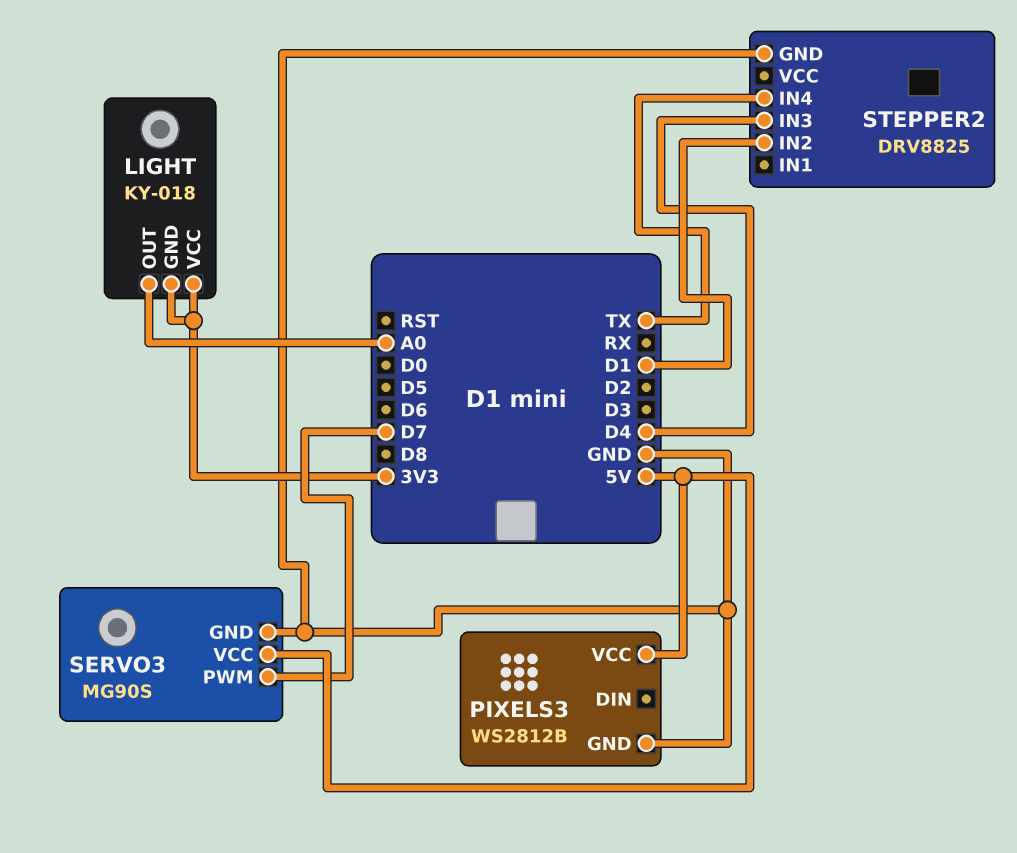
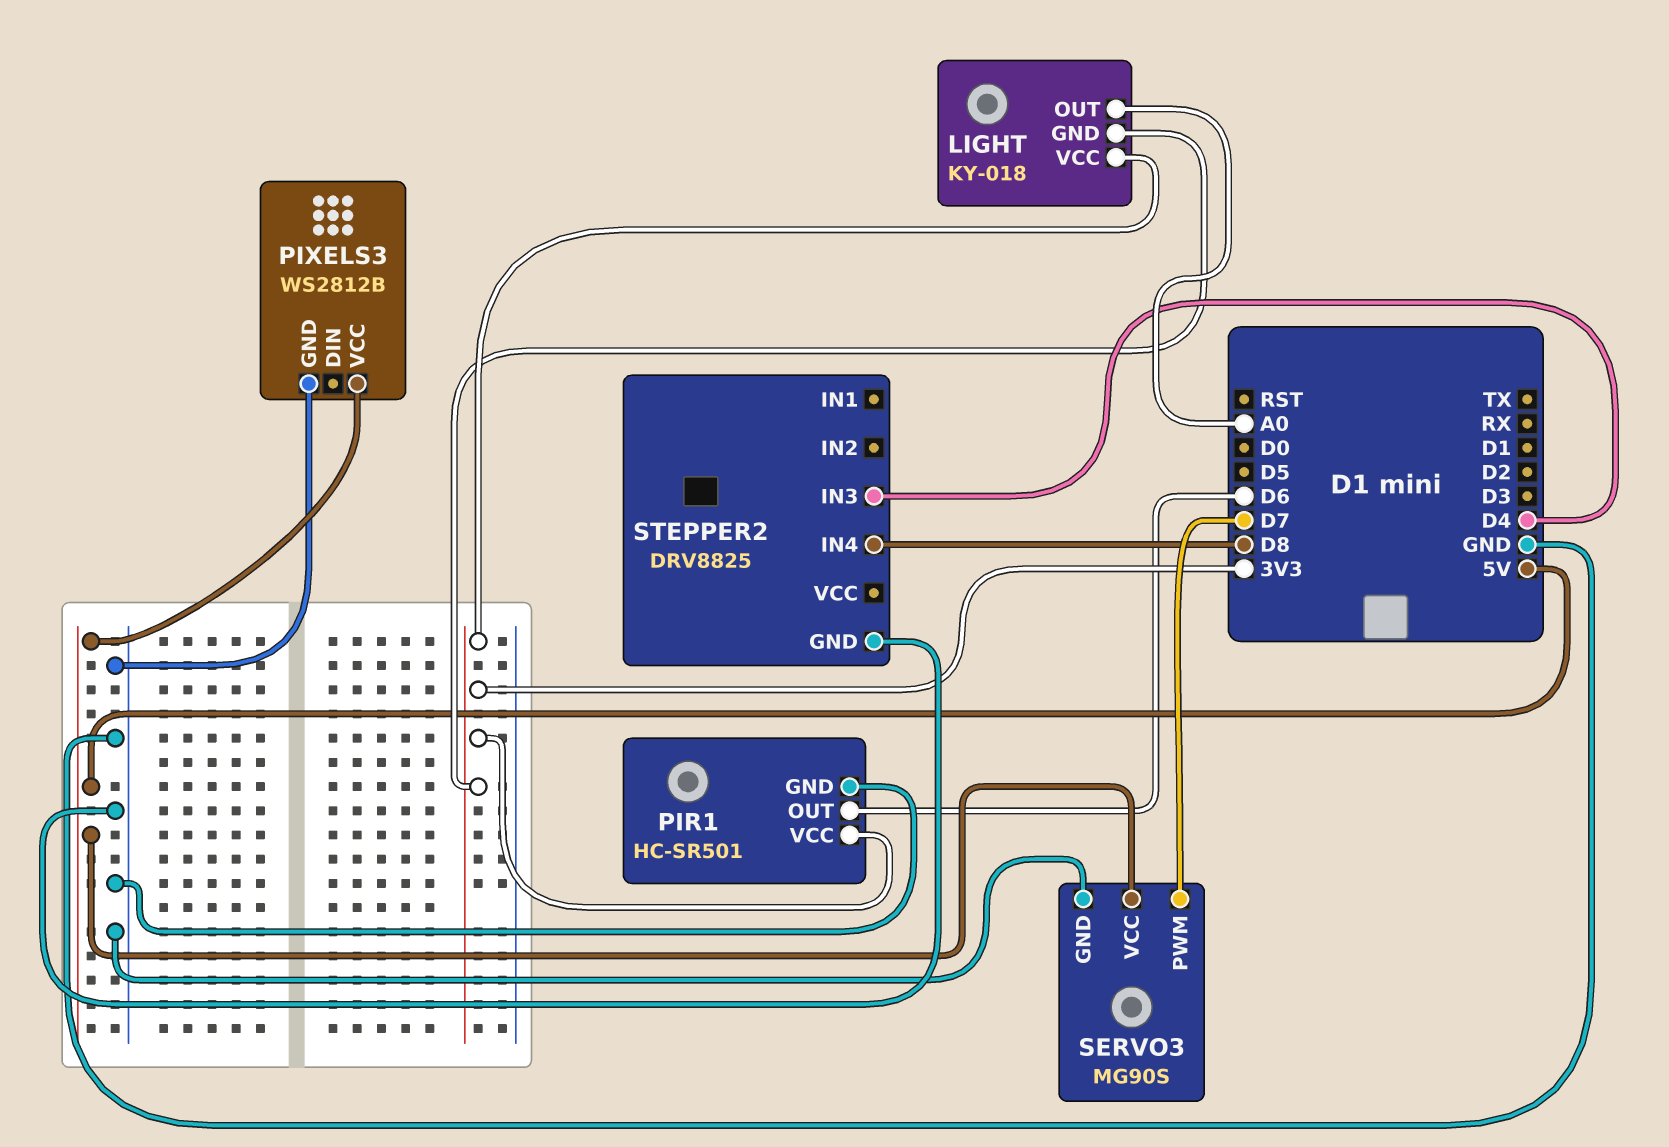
PIR1: none -> HC-SR501
PIR1 pin GND: none -> GND
PIR1 pin OUT: none -> D6
PIR1 pin VCC: none -> 3V3
STEPPER2 pin IN2: D1 -> none
STEPPER2 pin IN4: TX -> D8

